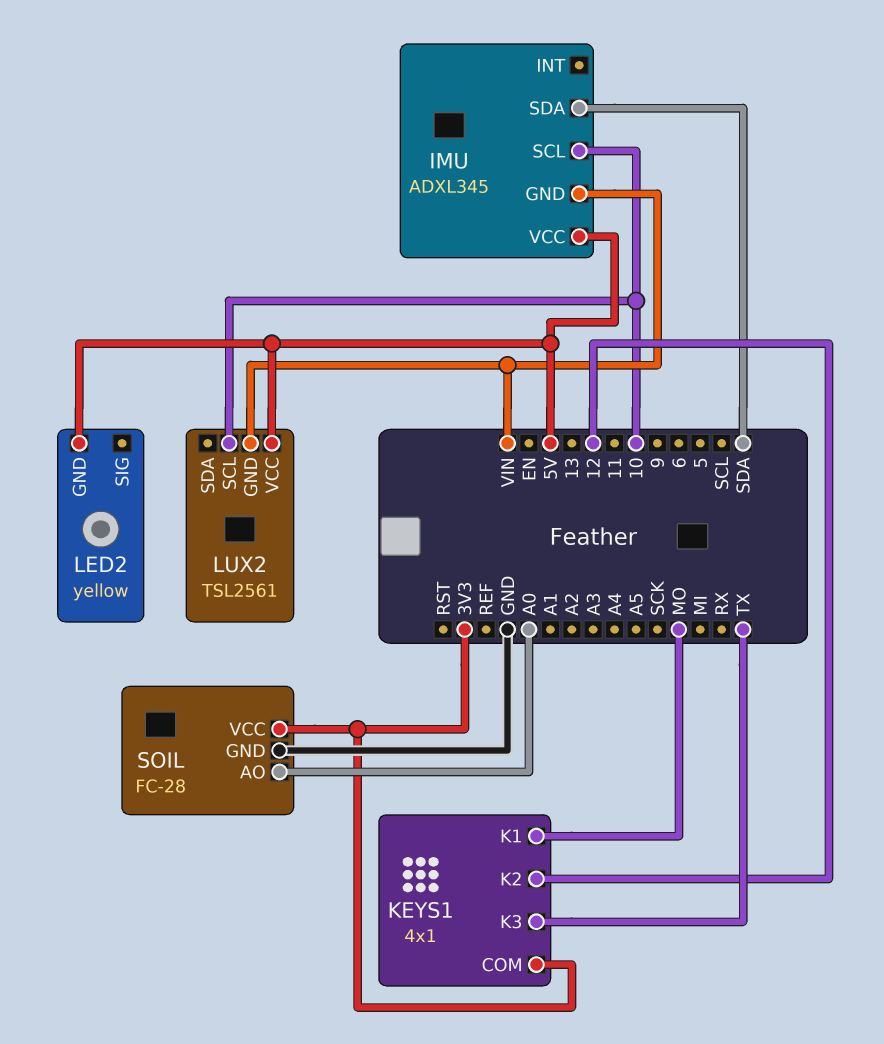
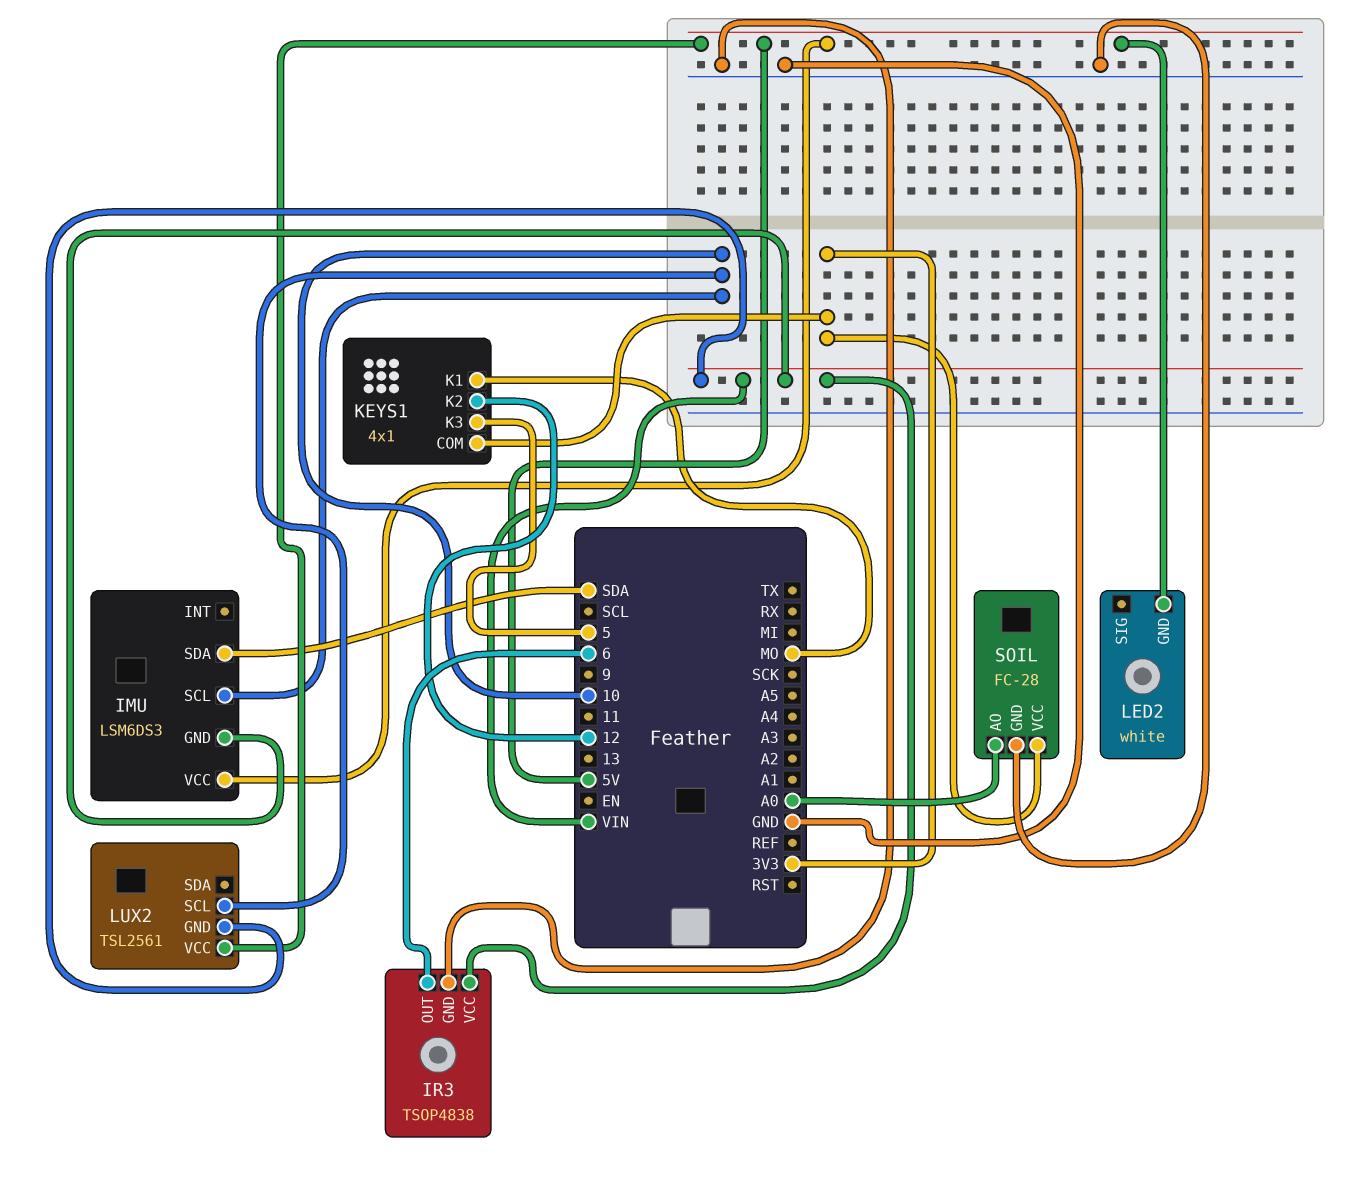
IMU: ADXL345 -> LSM6DS3
IR3: none -> TSOP4838
IR3 pin GND: none -> GND
IR3 pin OUT: none -> 6
IR3 pin VCC: none -> VIN
KEYS1 pin K3: TX -> 5
LED2: yellow -> white

